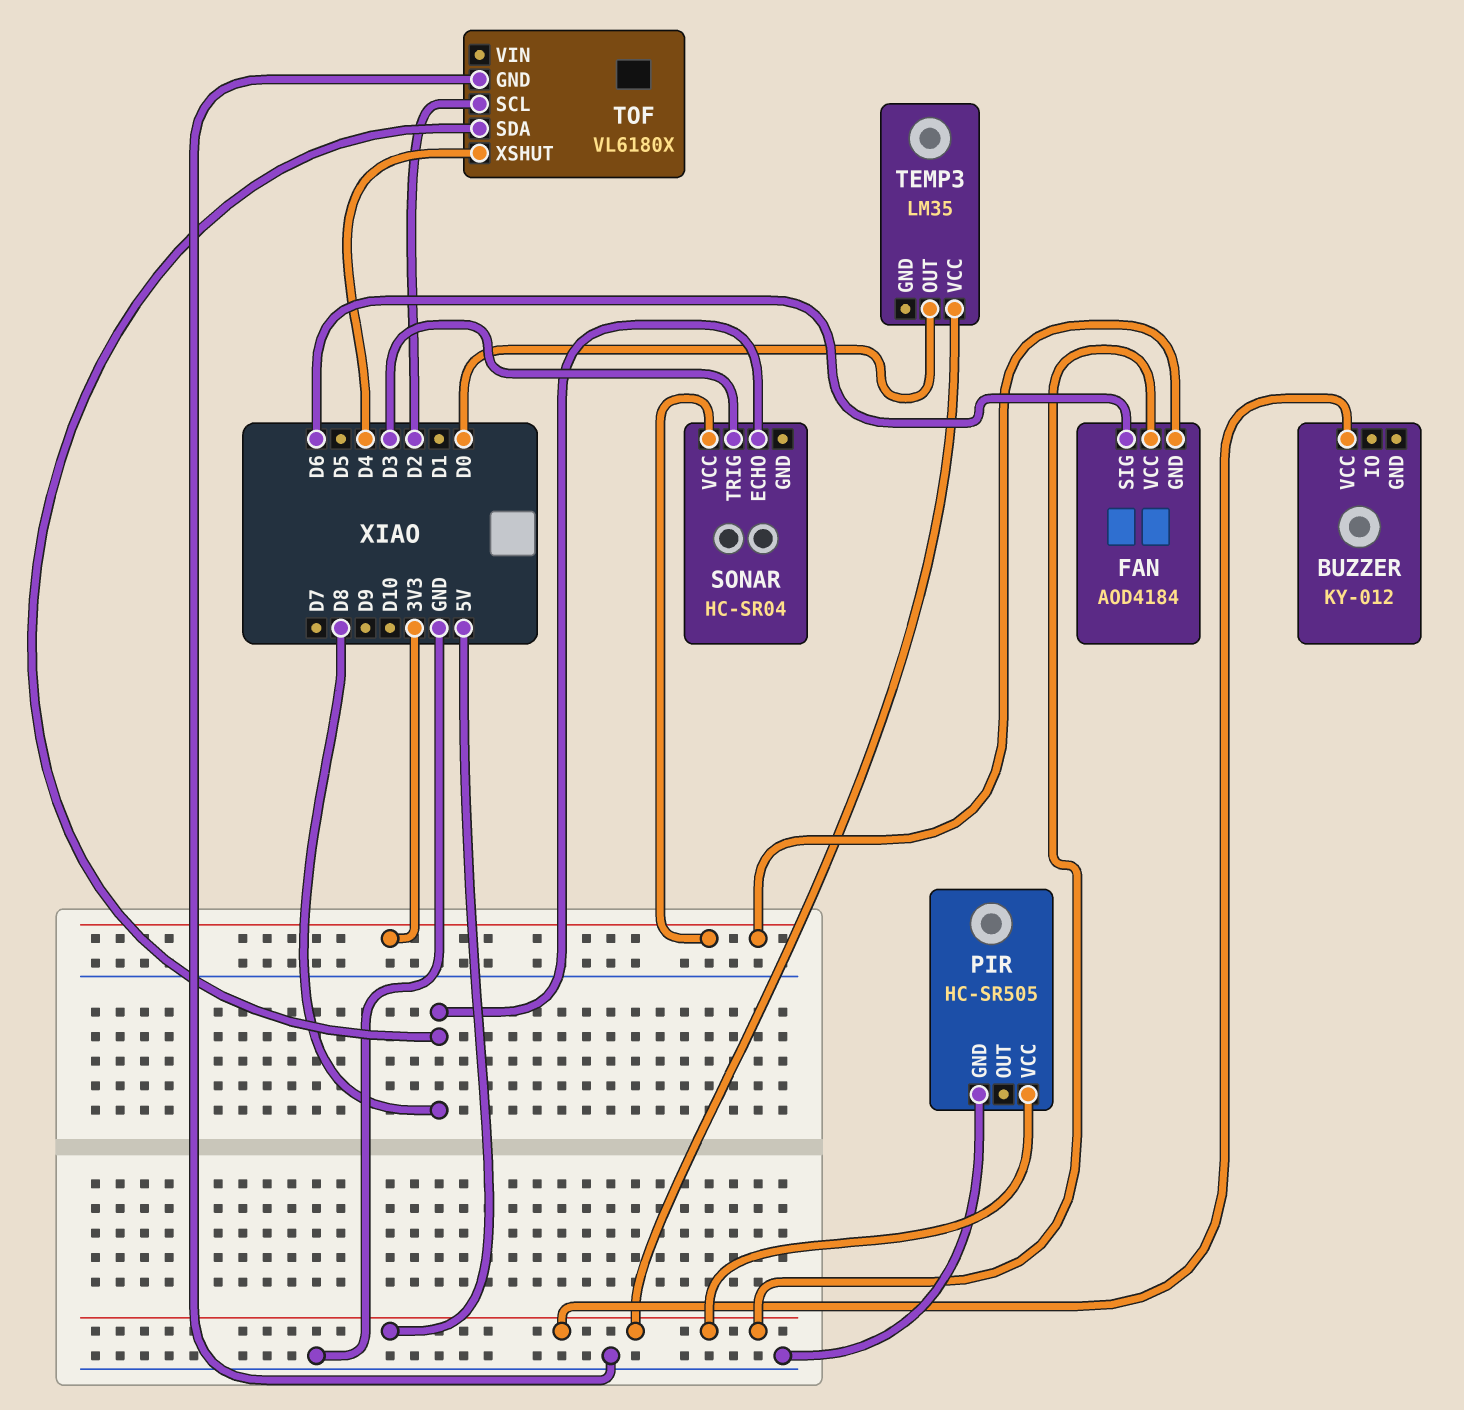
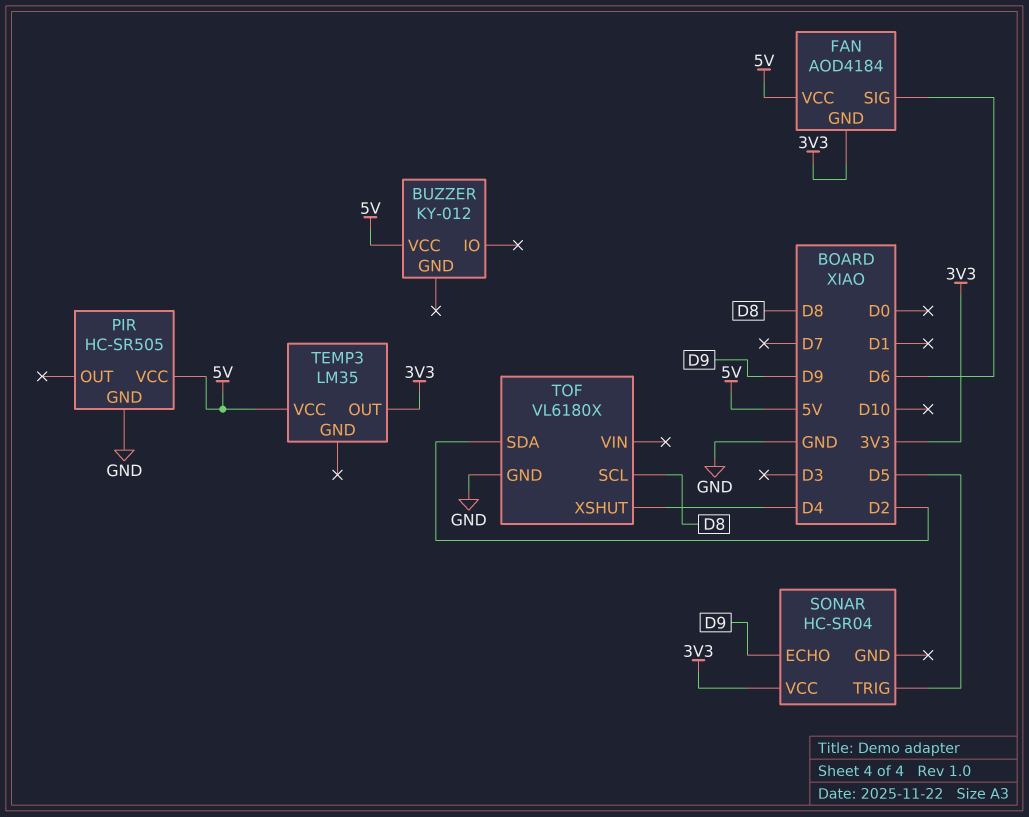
SONAR pin ECHO: D8 -> D9
SONAR pin TRIG: D3 -> D5
TEMP3 pin OUT: D0 -> 3V3
TOF pin SCL: D2 -> D8
TOF pin SDA: D8 -> D2

